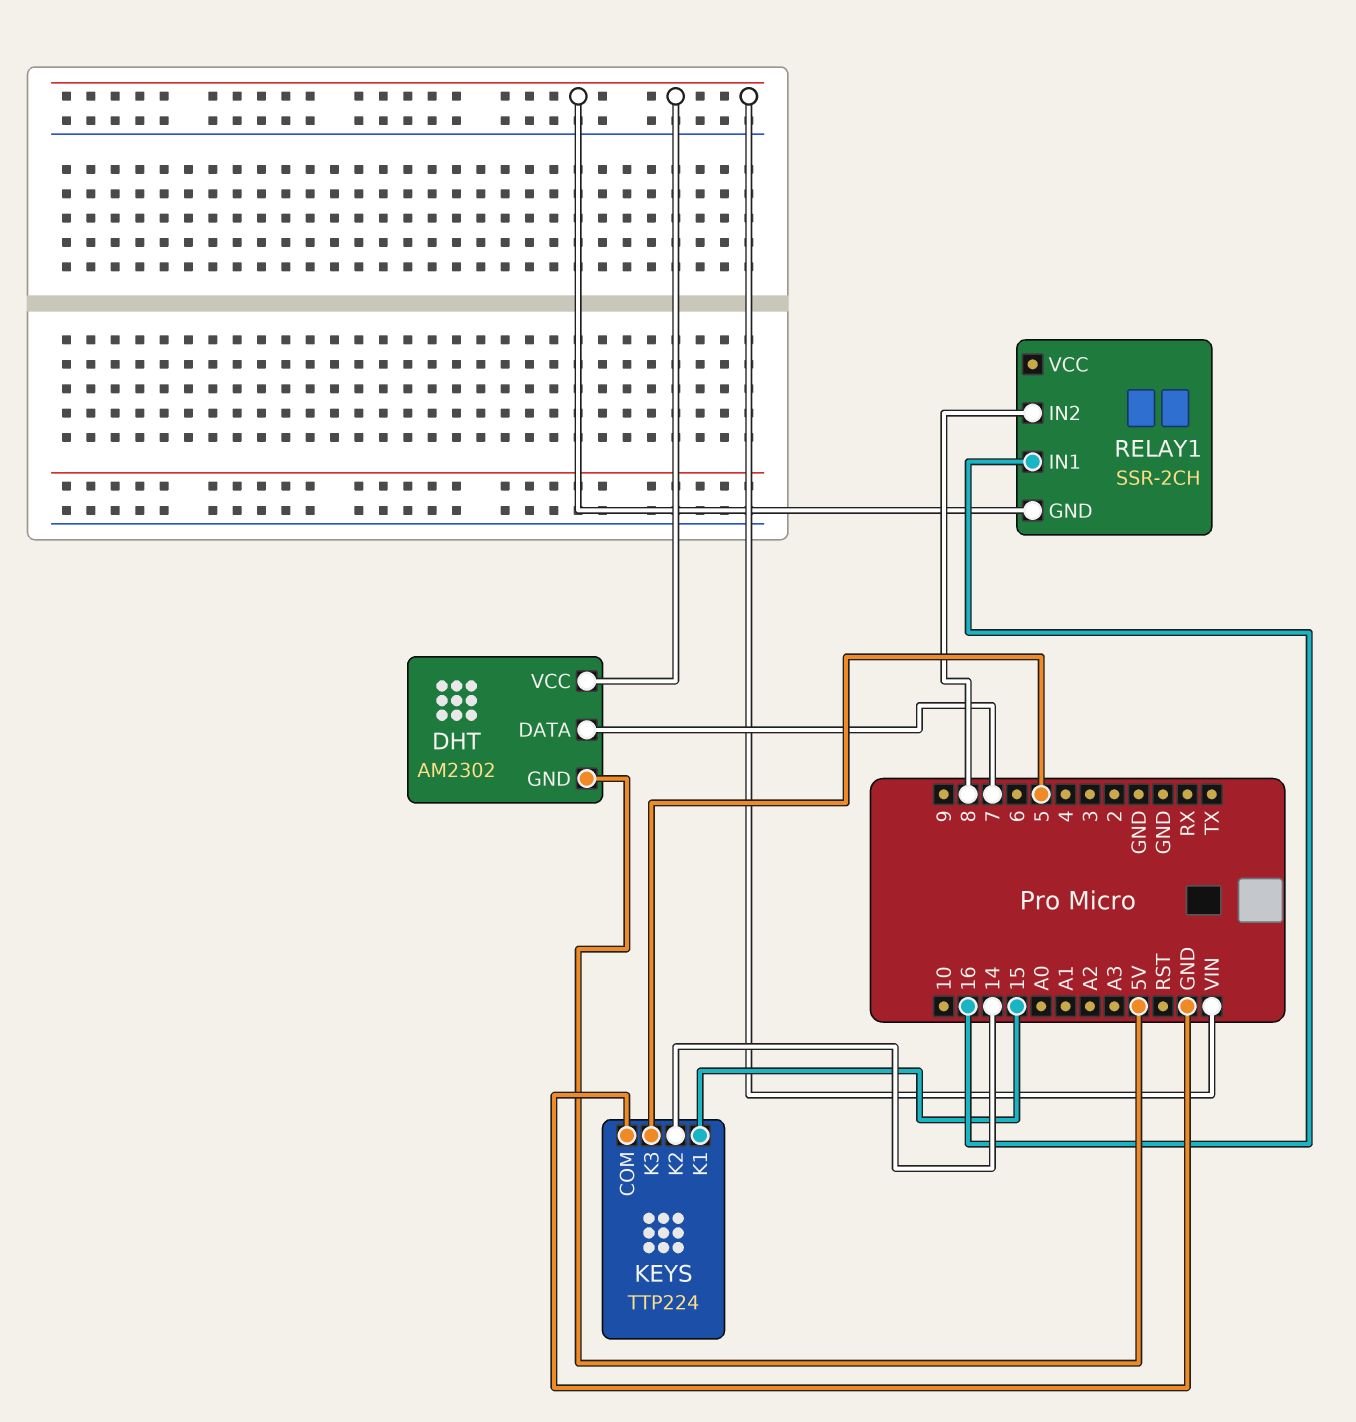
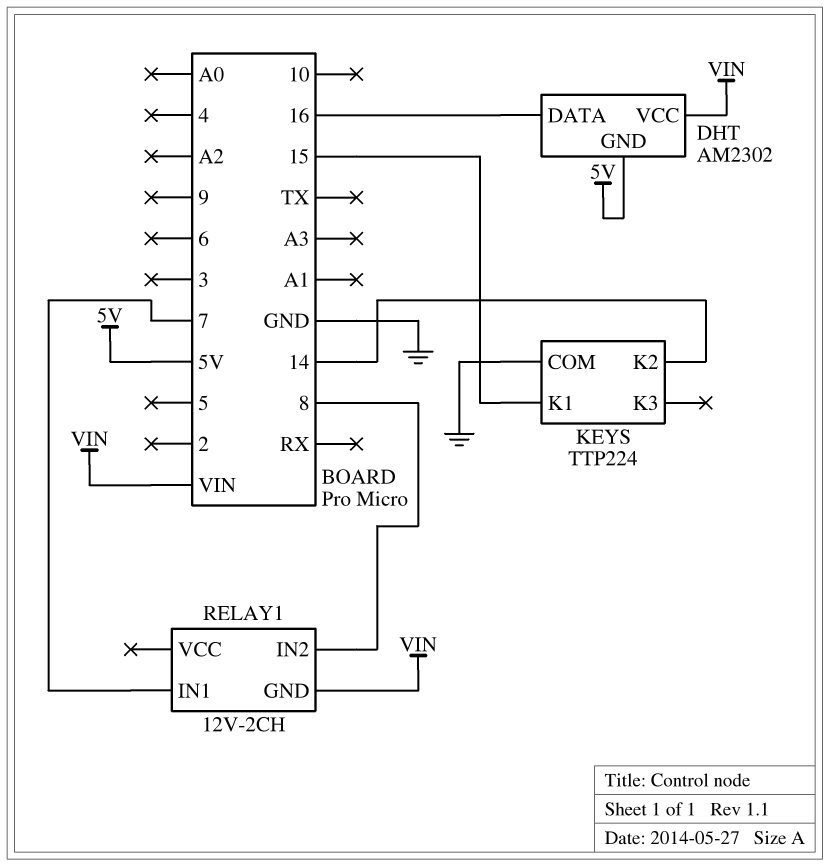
DHT pin DATA: 7 -> 16
KEYS pin K3: 5 -> none
RELAY1: SSR-2CH -> 12V-2CH
RELAY1 pin IN1: 16 -> 7

